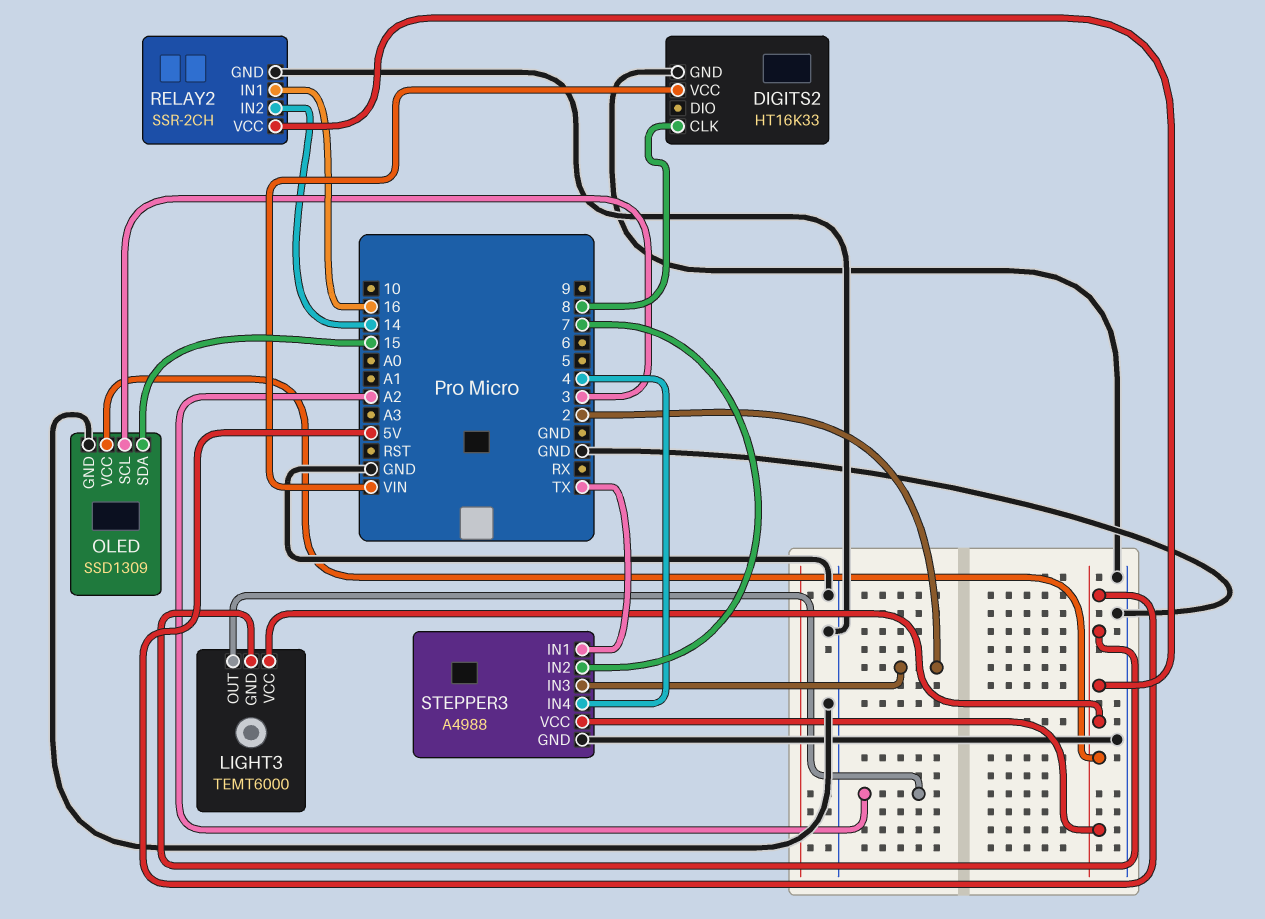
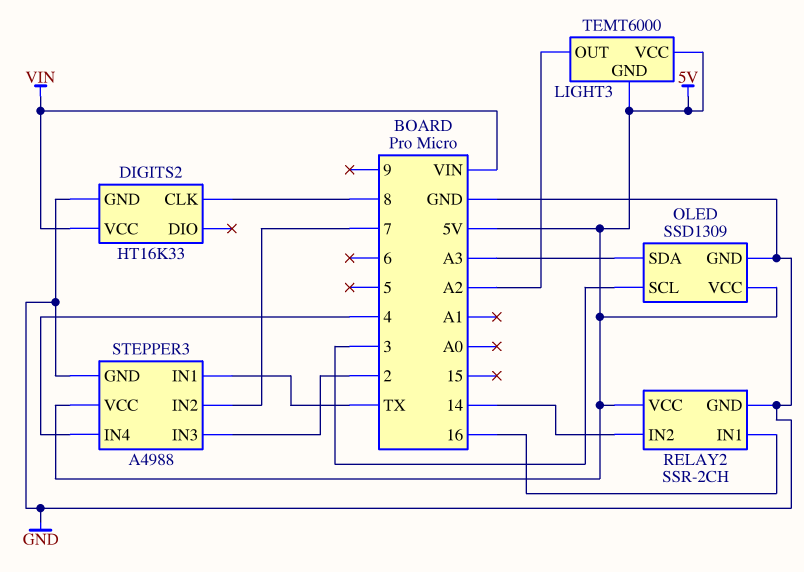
OLED pin SDA: 15 -> A3

